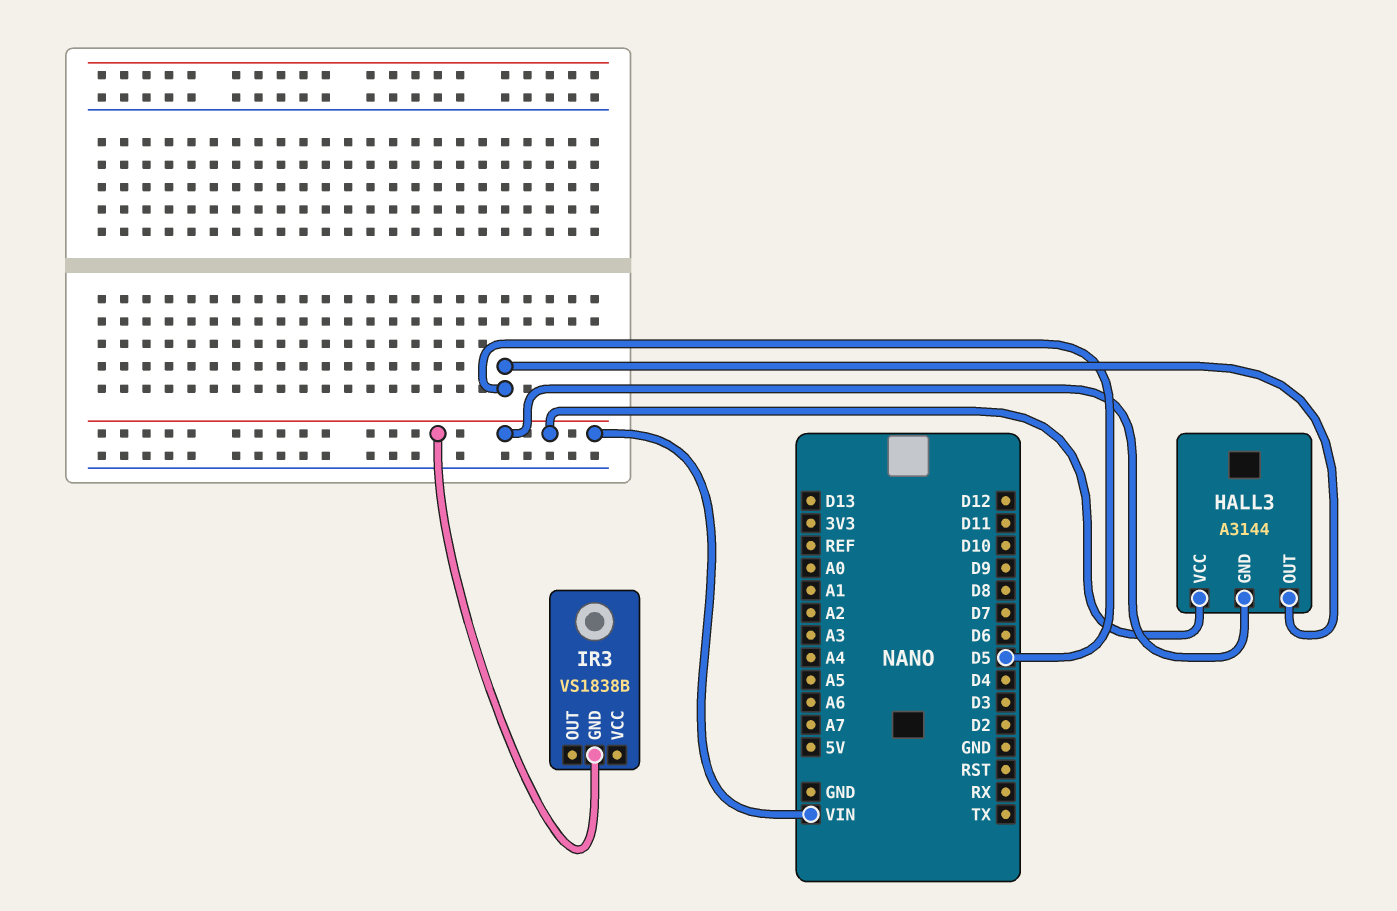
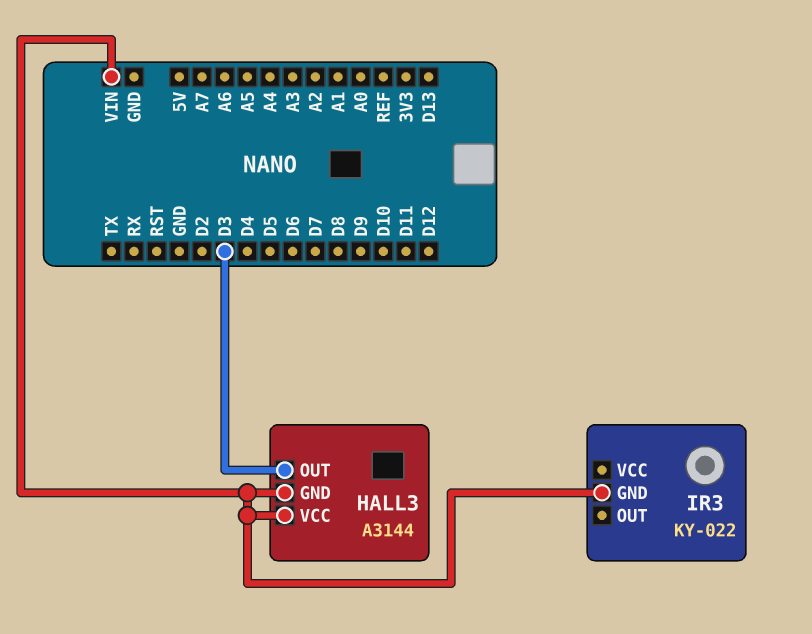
HALL3 pin OUT: D5 -> D3
IR3: VS1838B -> KY-022

